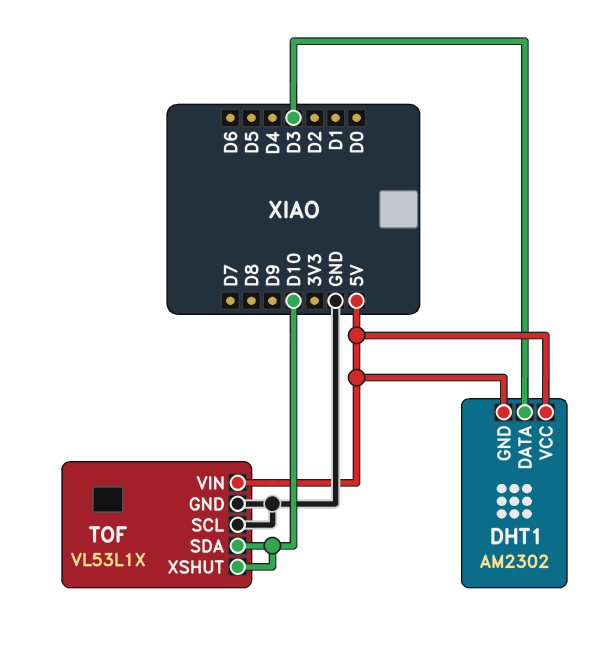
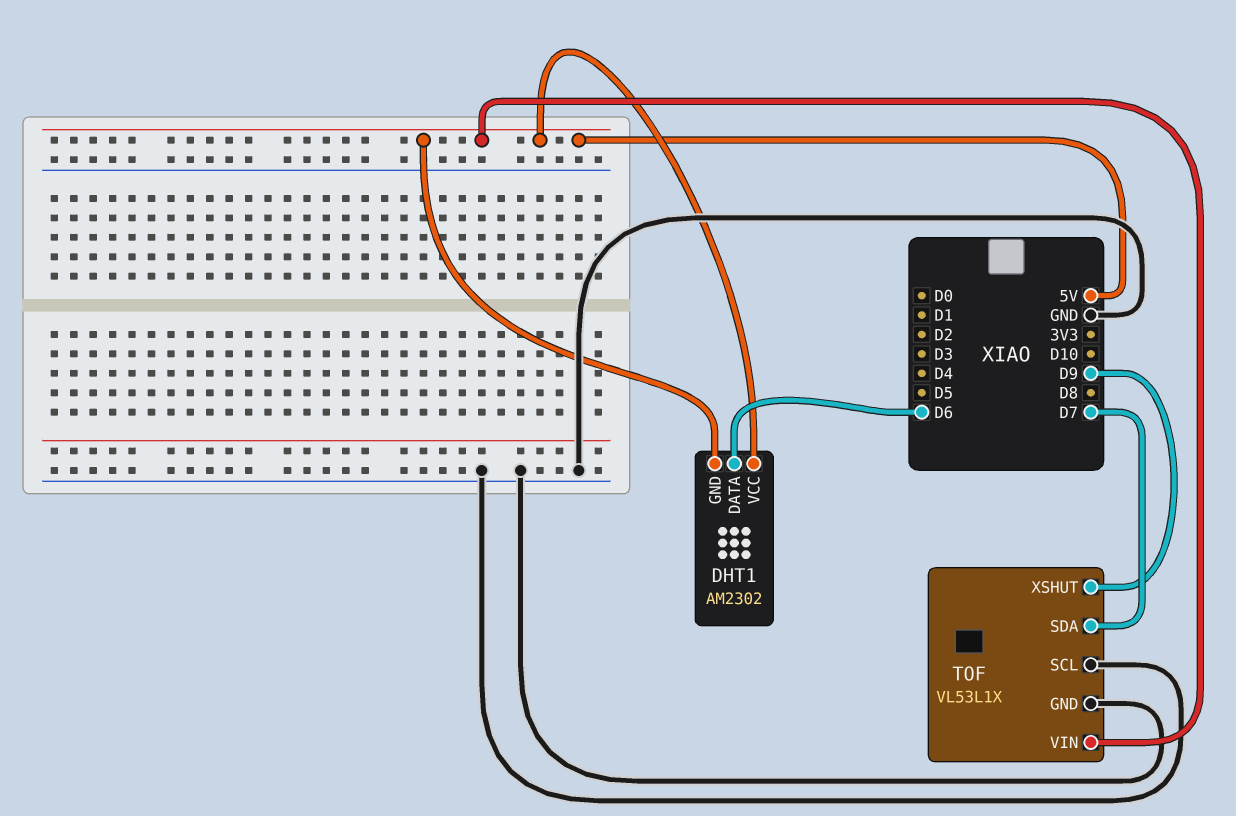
DHT1 pin DATA: D3 -> D6
TOF pin SDA: D10 -> D7
TOF pin XSHUT: D10 -> D9

